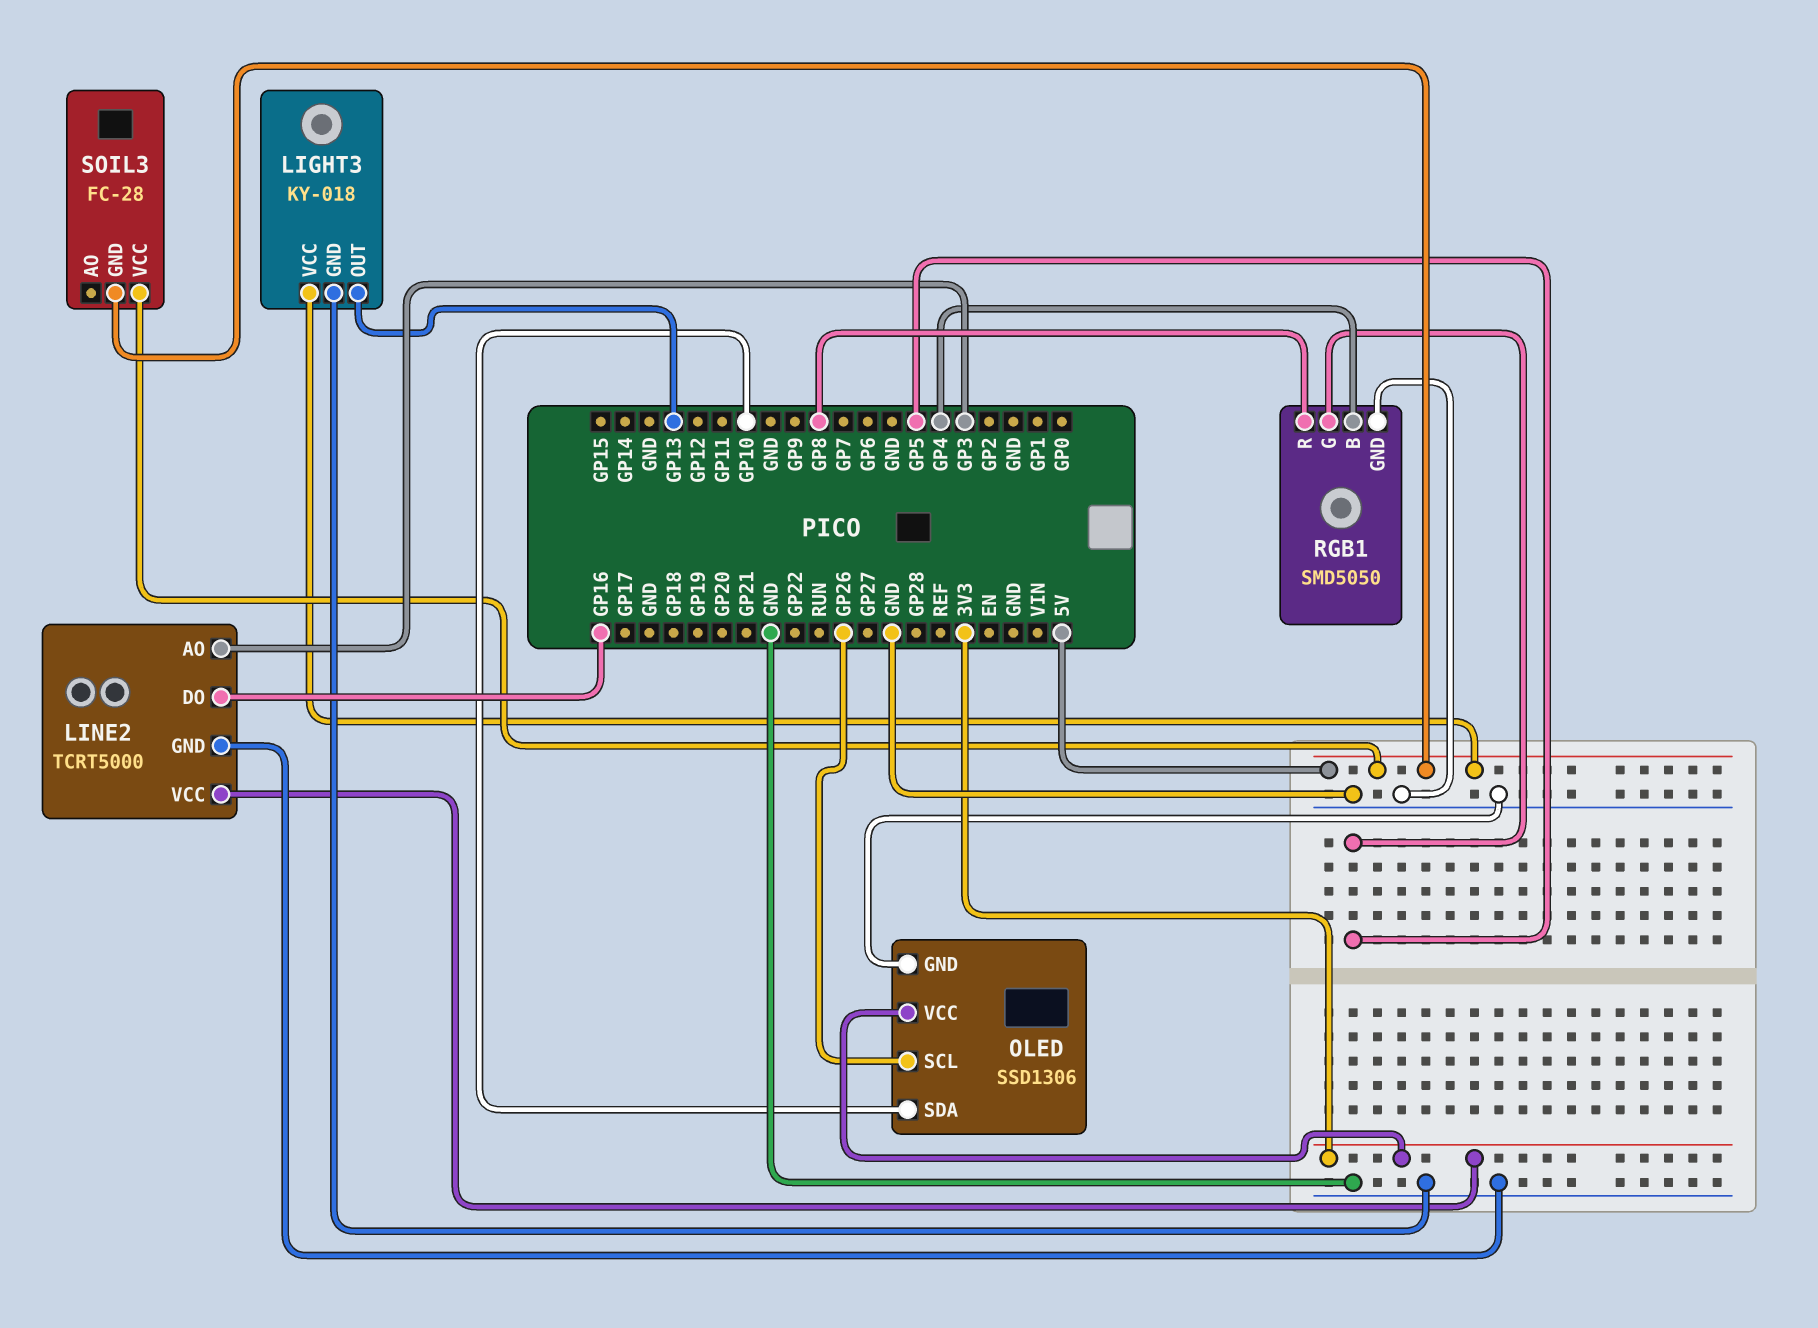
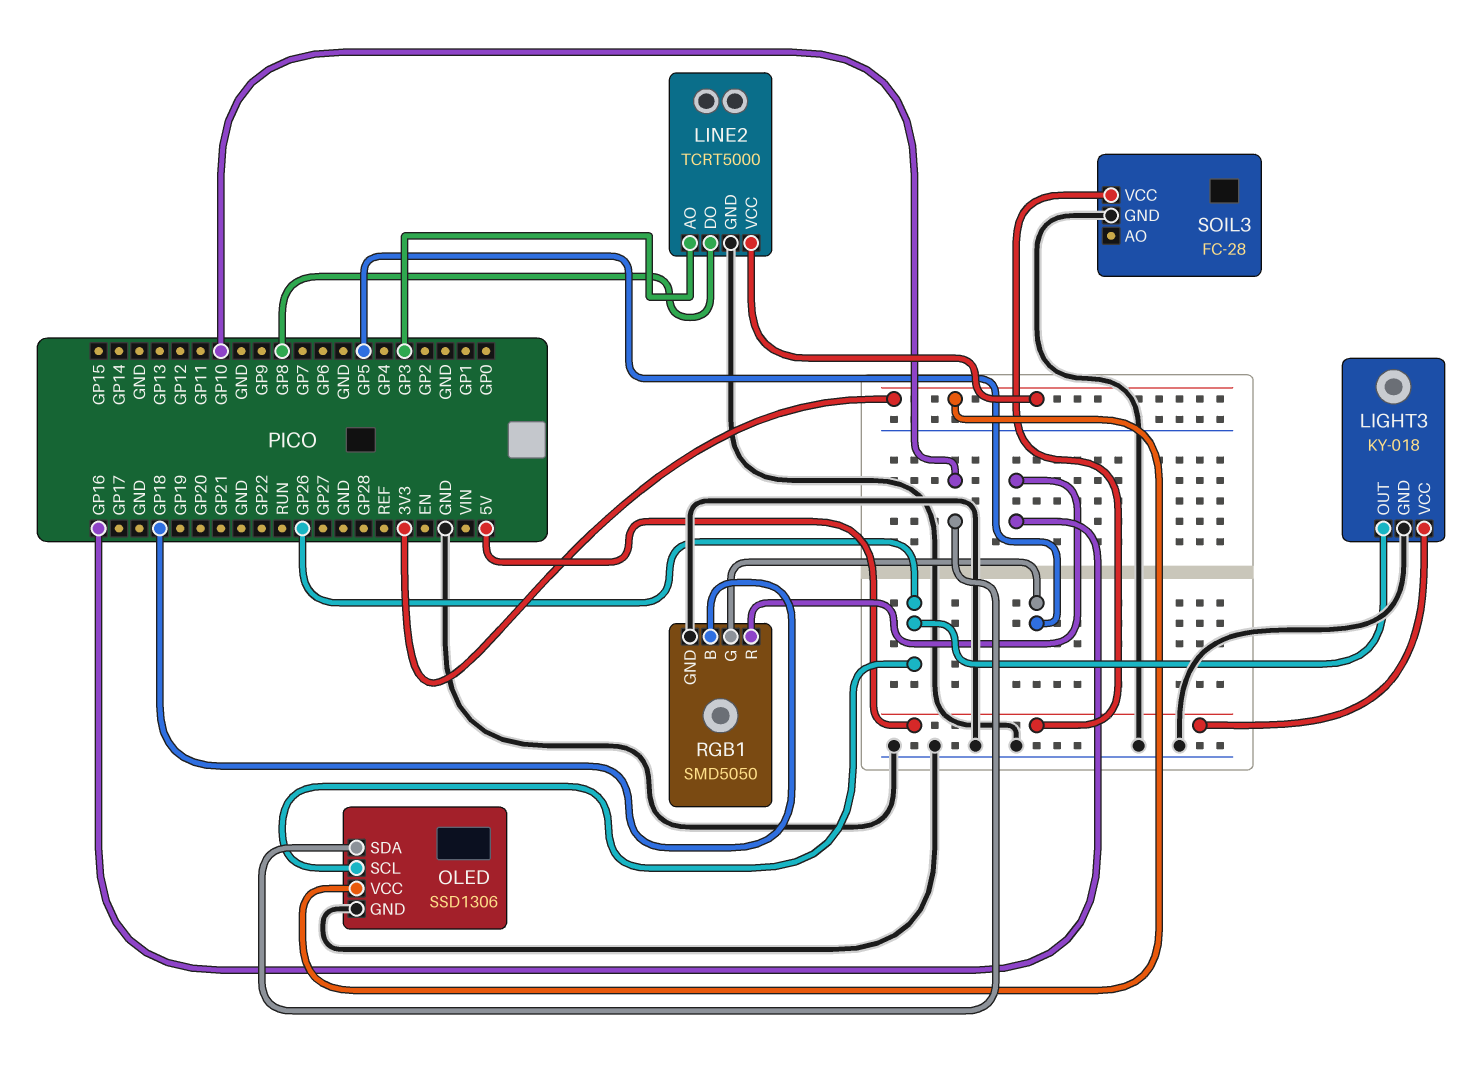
LIGHT3 pin OUT: GP13 -> GP26
LINE2 pin DO: GP16 -> GP8
RGB1 pin B: GP4 -> GP18
RGB1 pin R: GP8 -> GP16
SOIL3 pin GND: 5V -> GND

